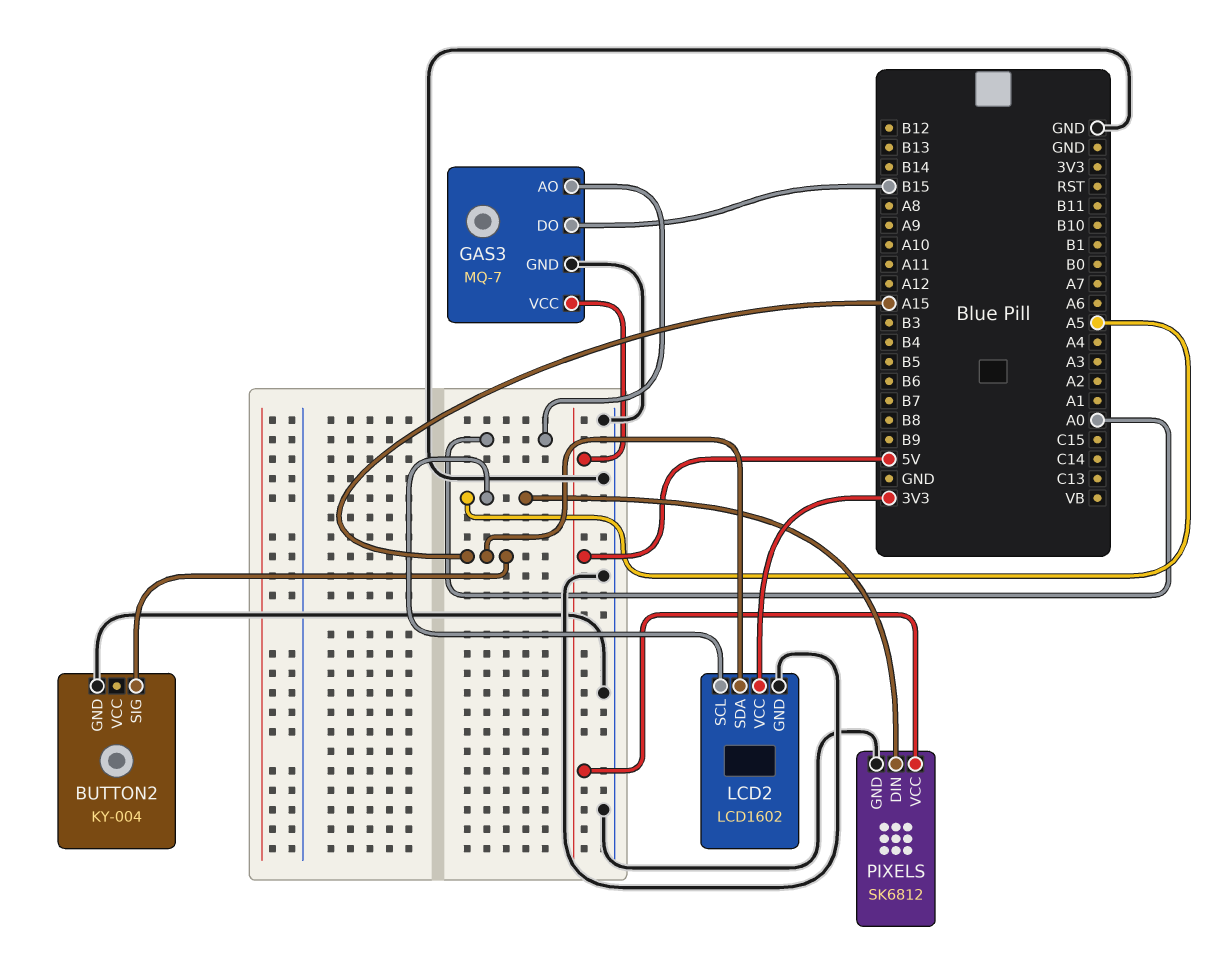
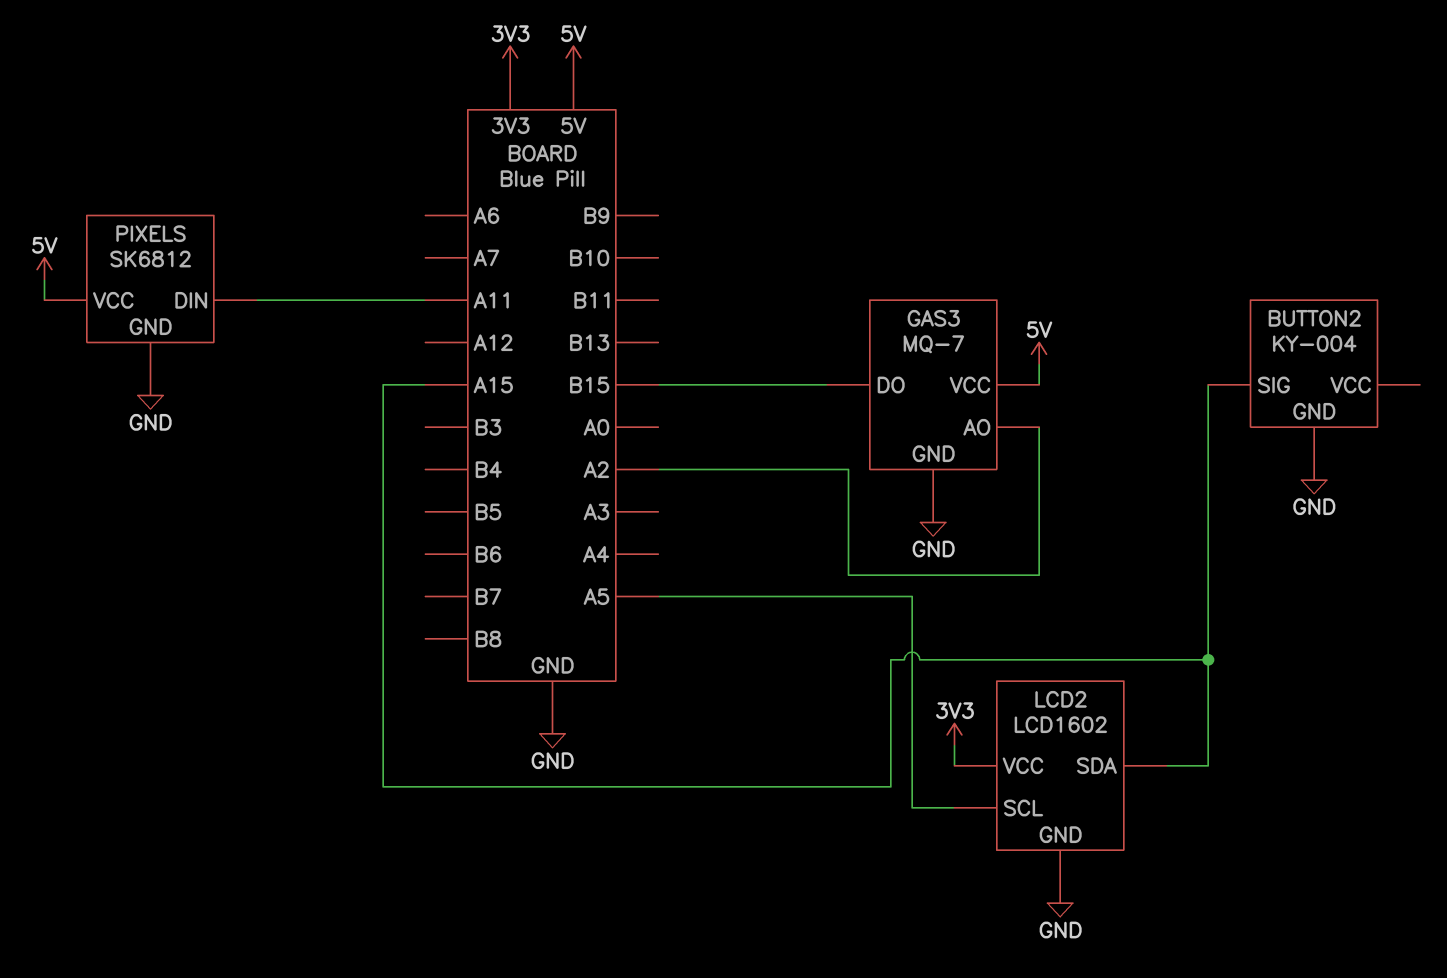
GAS3 pin AO: A0 -> A2
PIXELS pin DIN: A5 -> A11

